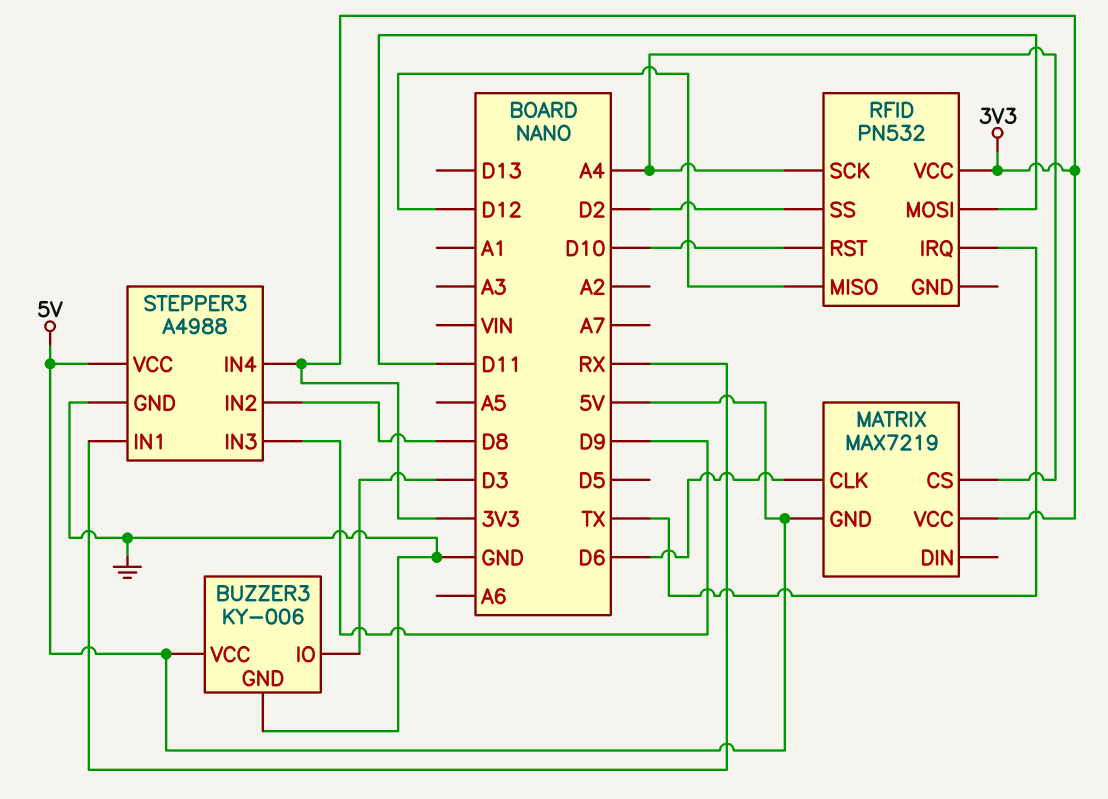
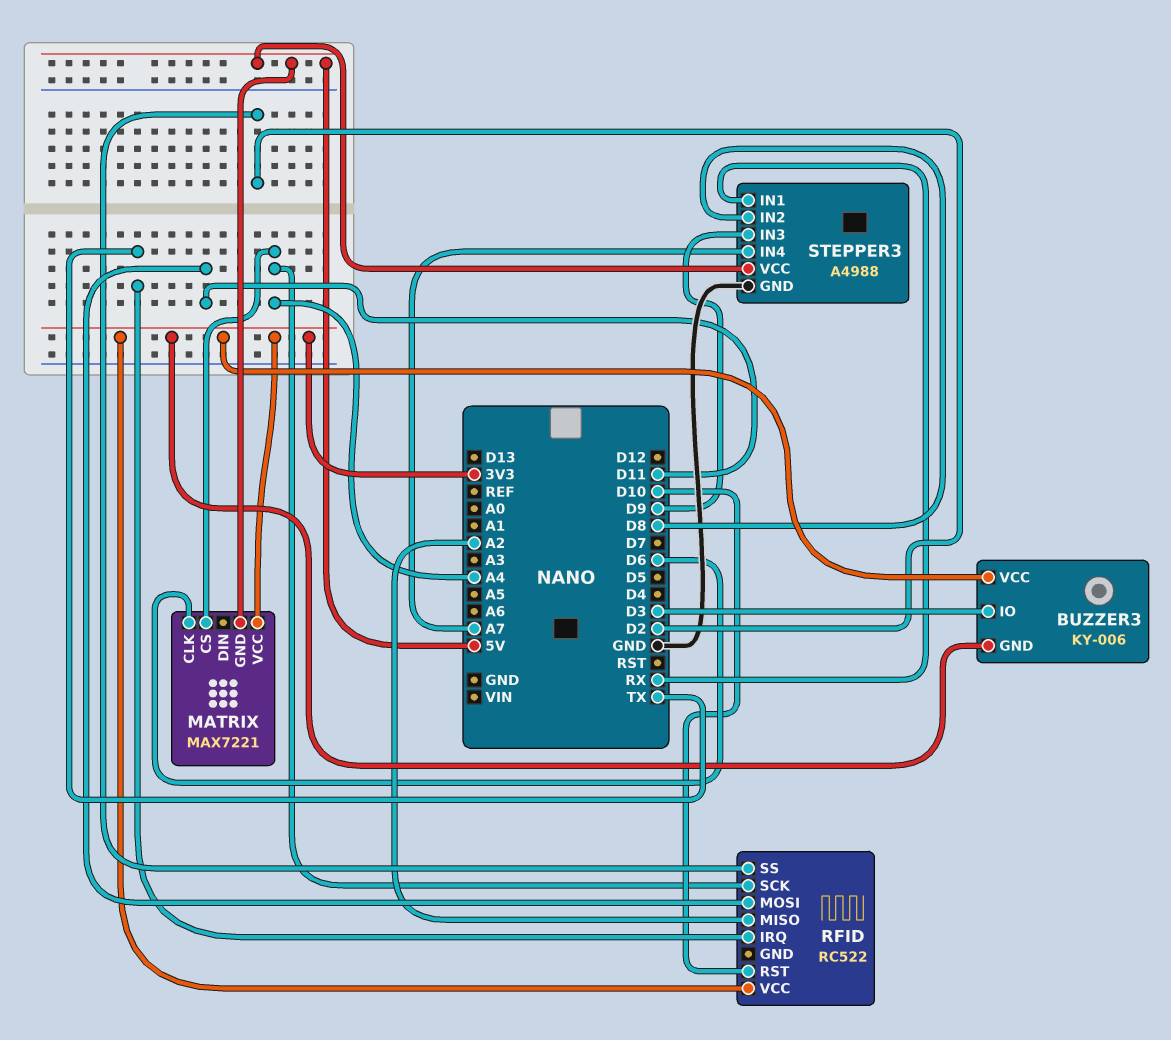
BUZZER3 pin GND: GND -> 3V3
BUZZER3 pin VCC: 5V -> 3V3
MATRIX: MAX7219 -> MAX7221
RFID: PN532 -> RC522
RFID pin MISO: D12 -> A2
STEPPER3 pin IN4: 3V3 -> A7

